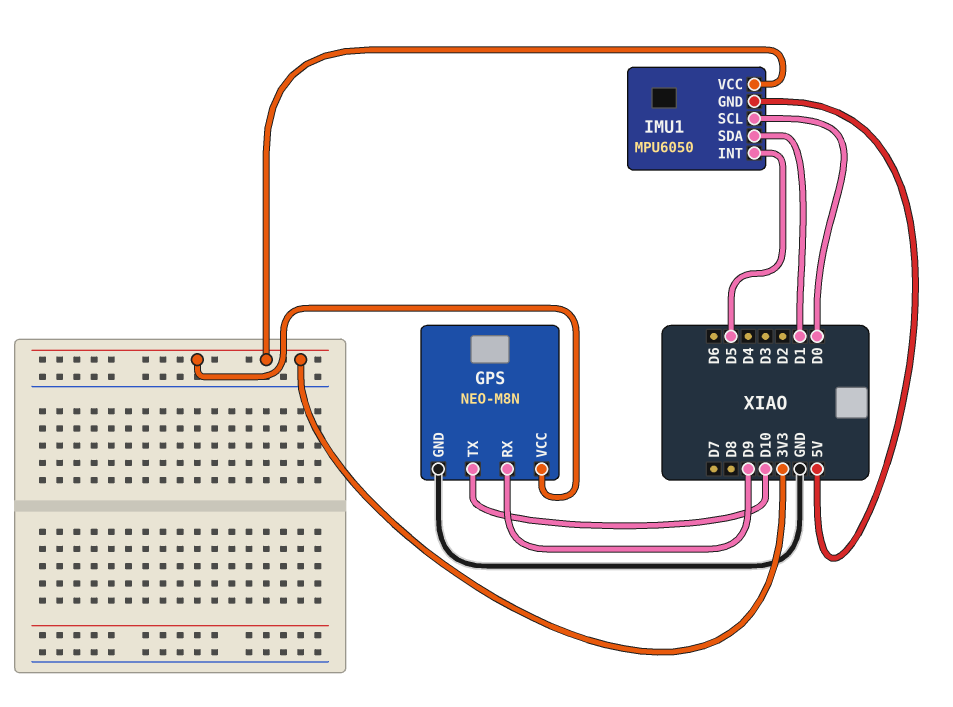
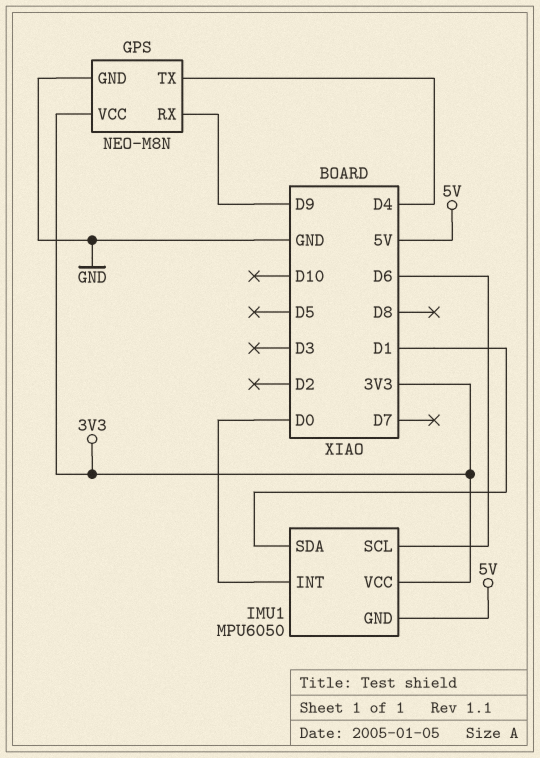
GPS pin TX: D10 -> D4
IMU1 pin INT: D5 -> D0
IMU1 pin SCL: D0 -> D6

